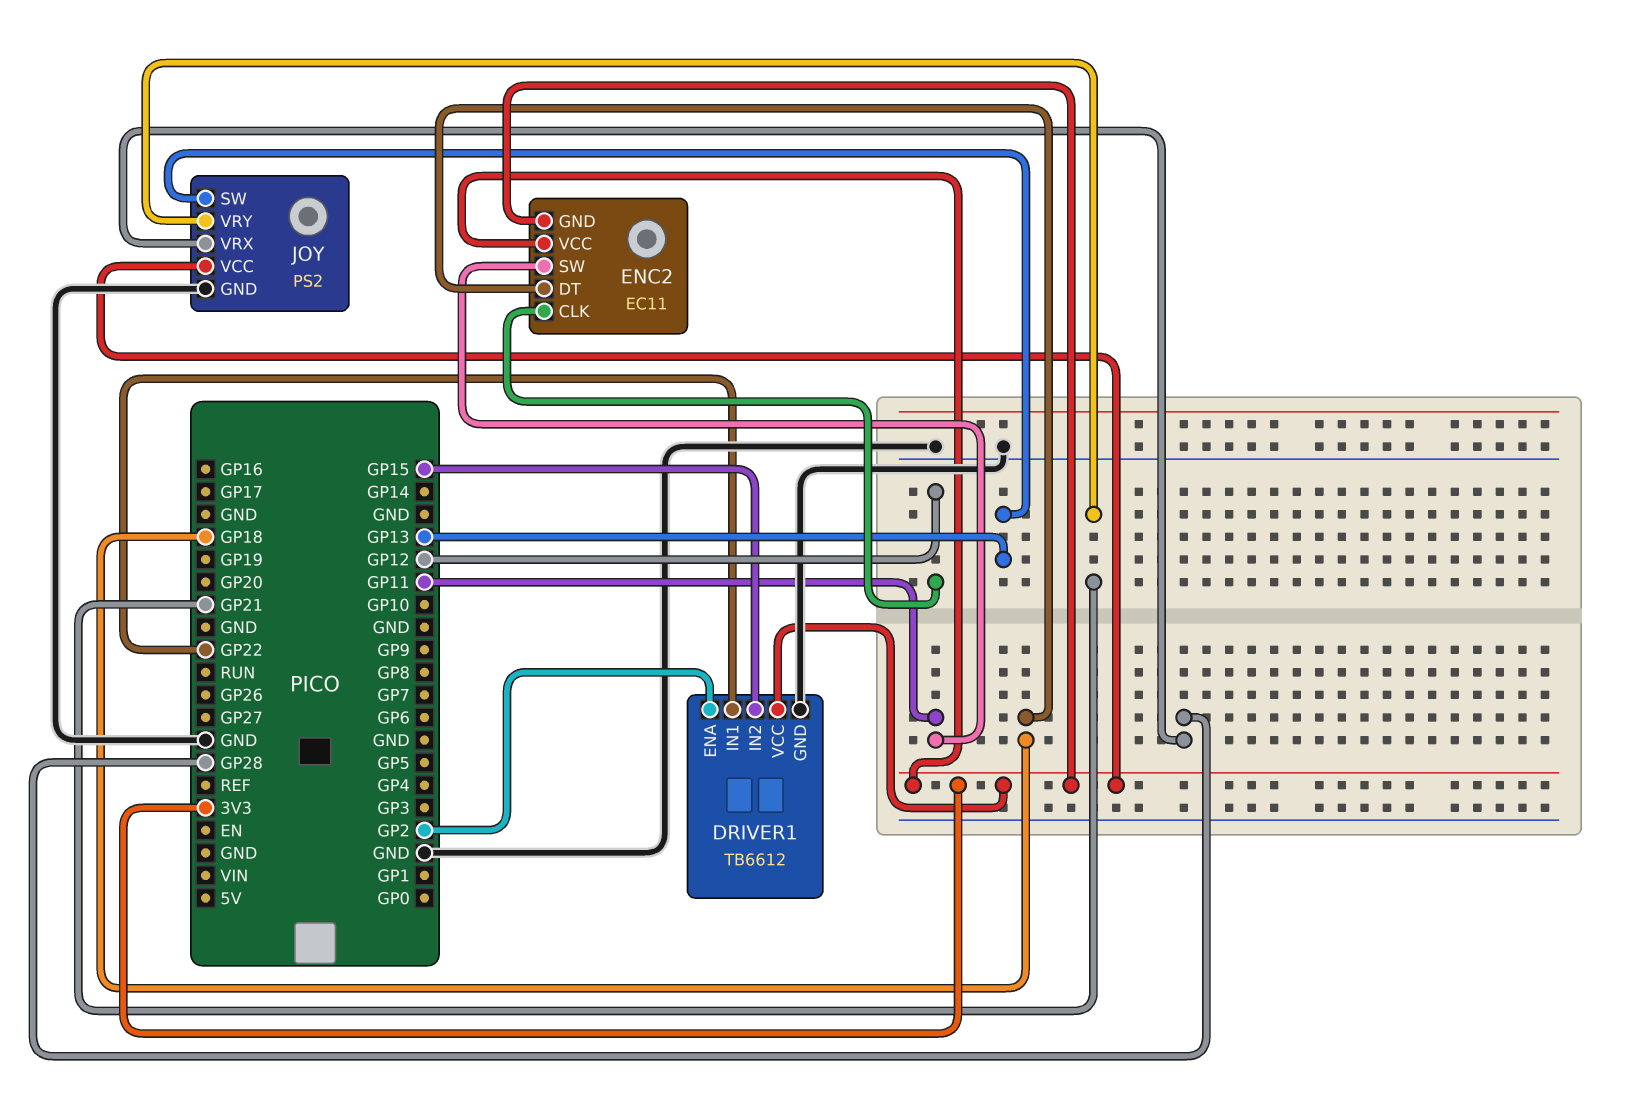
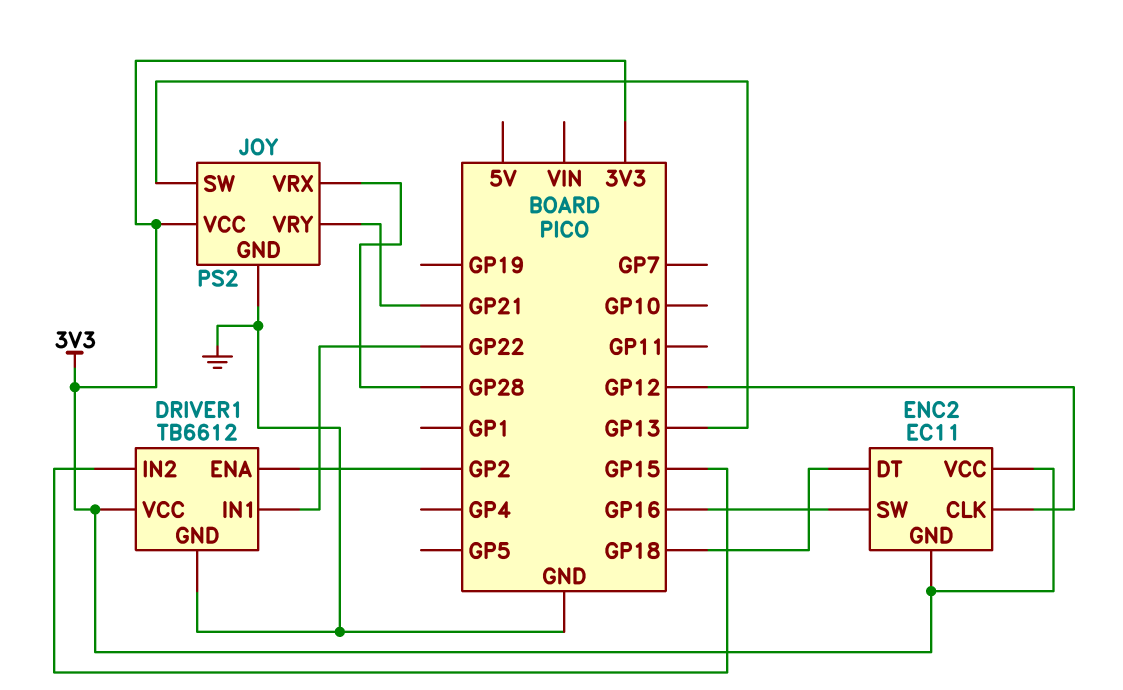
ENC2 pin SW: GP11 -> GP16

